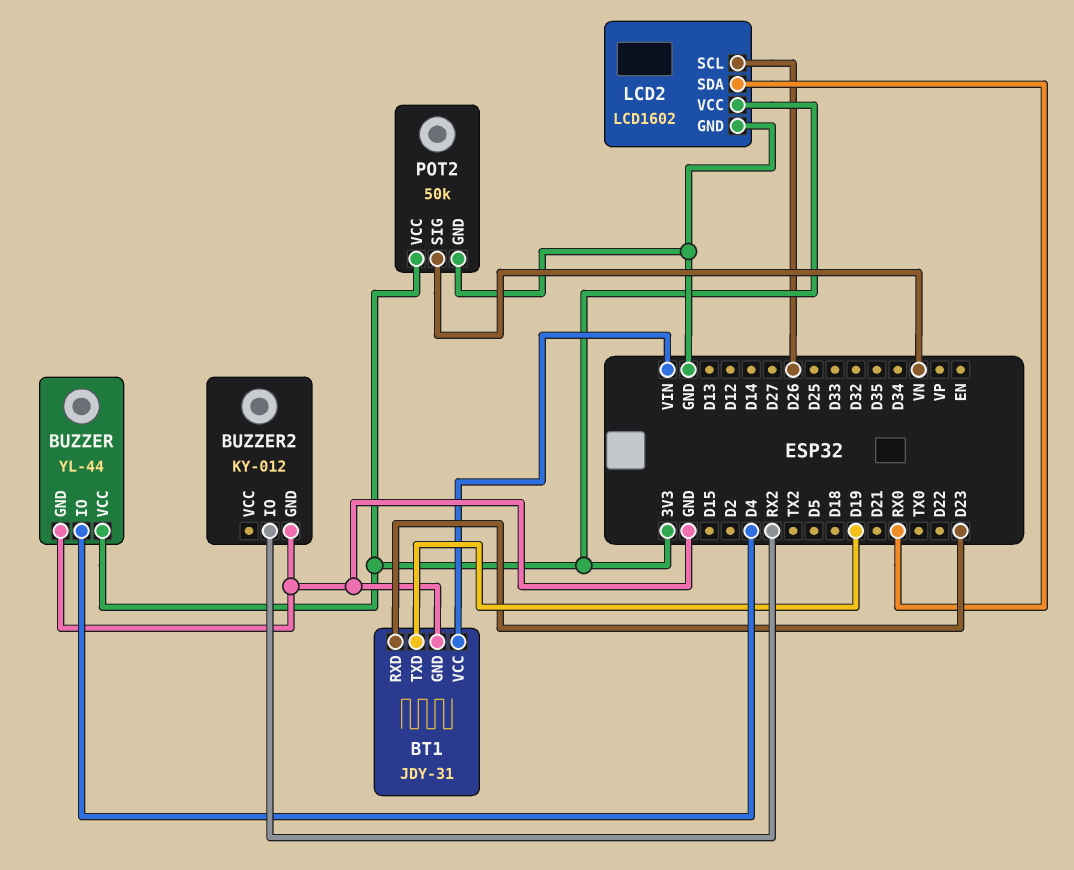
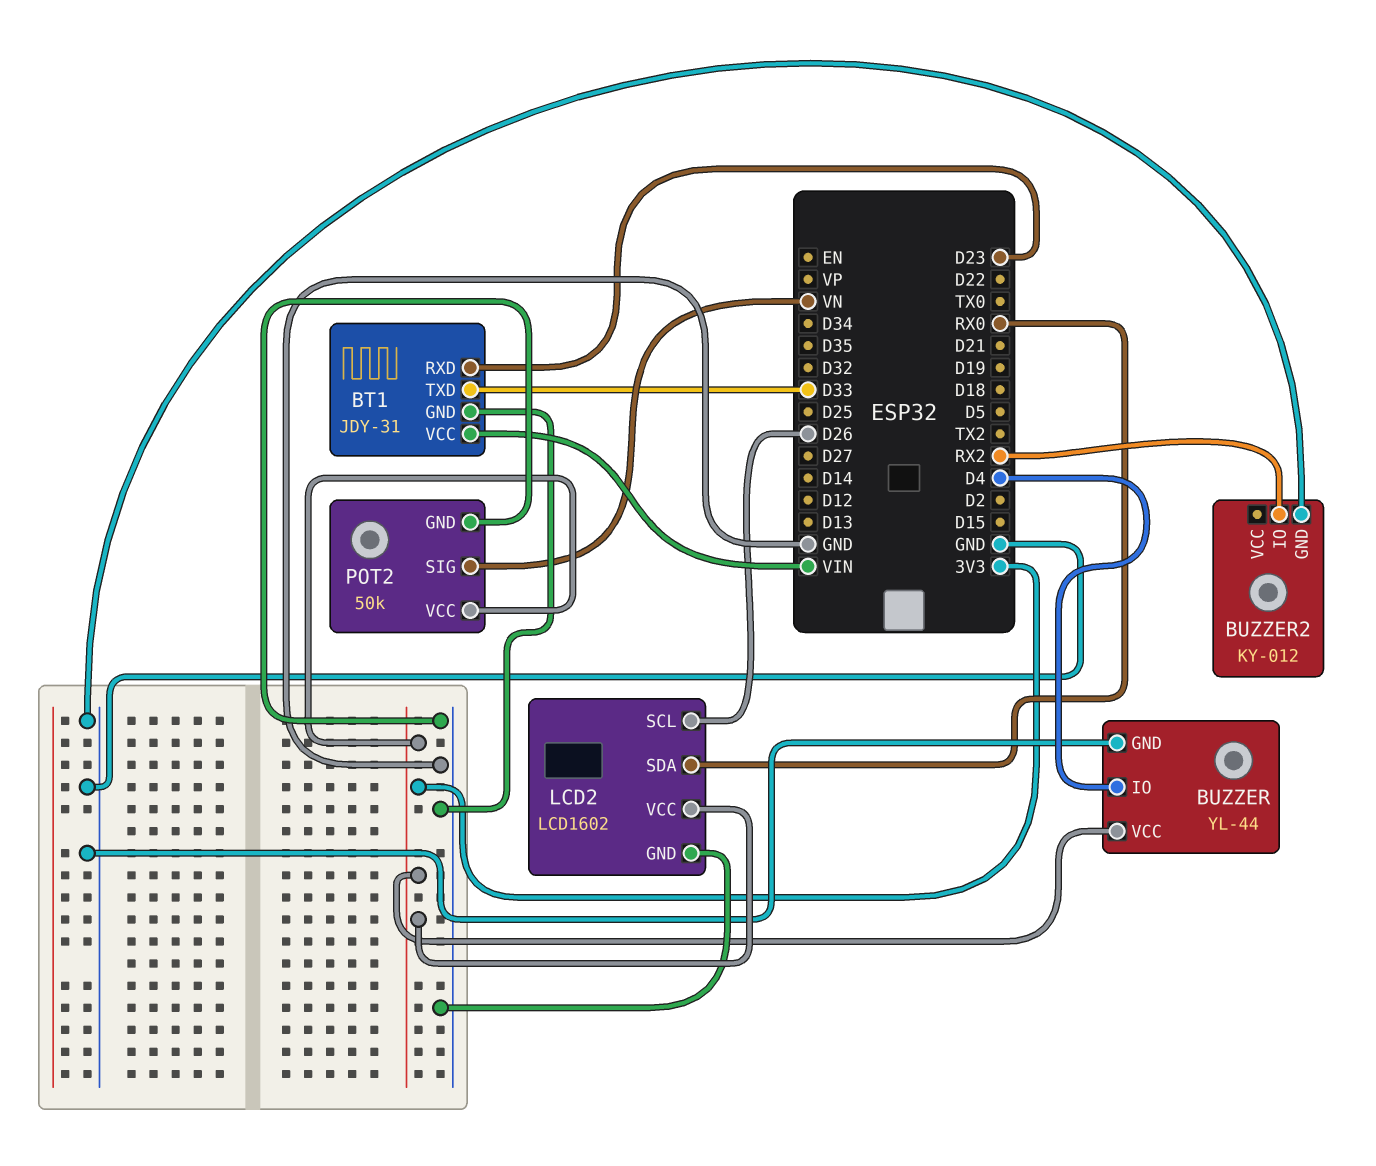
BT1 pin TXD: D19 -> D33

